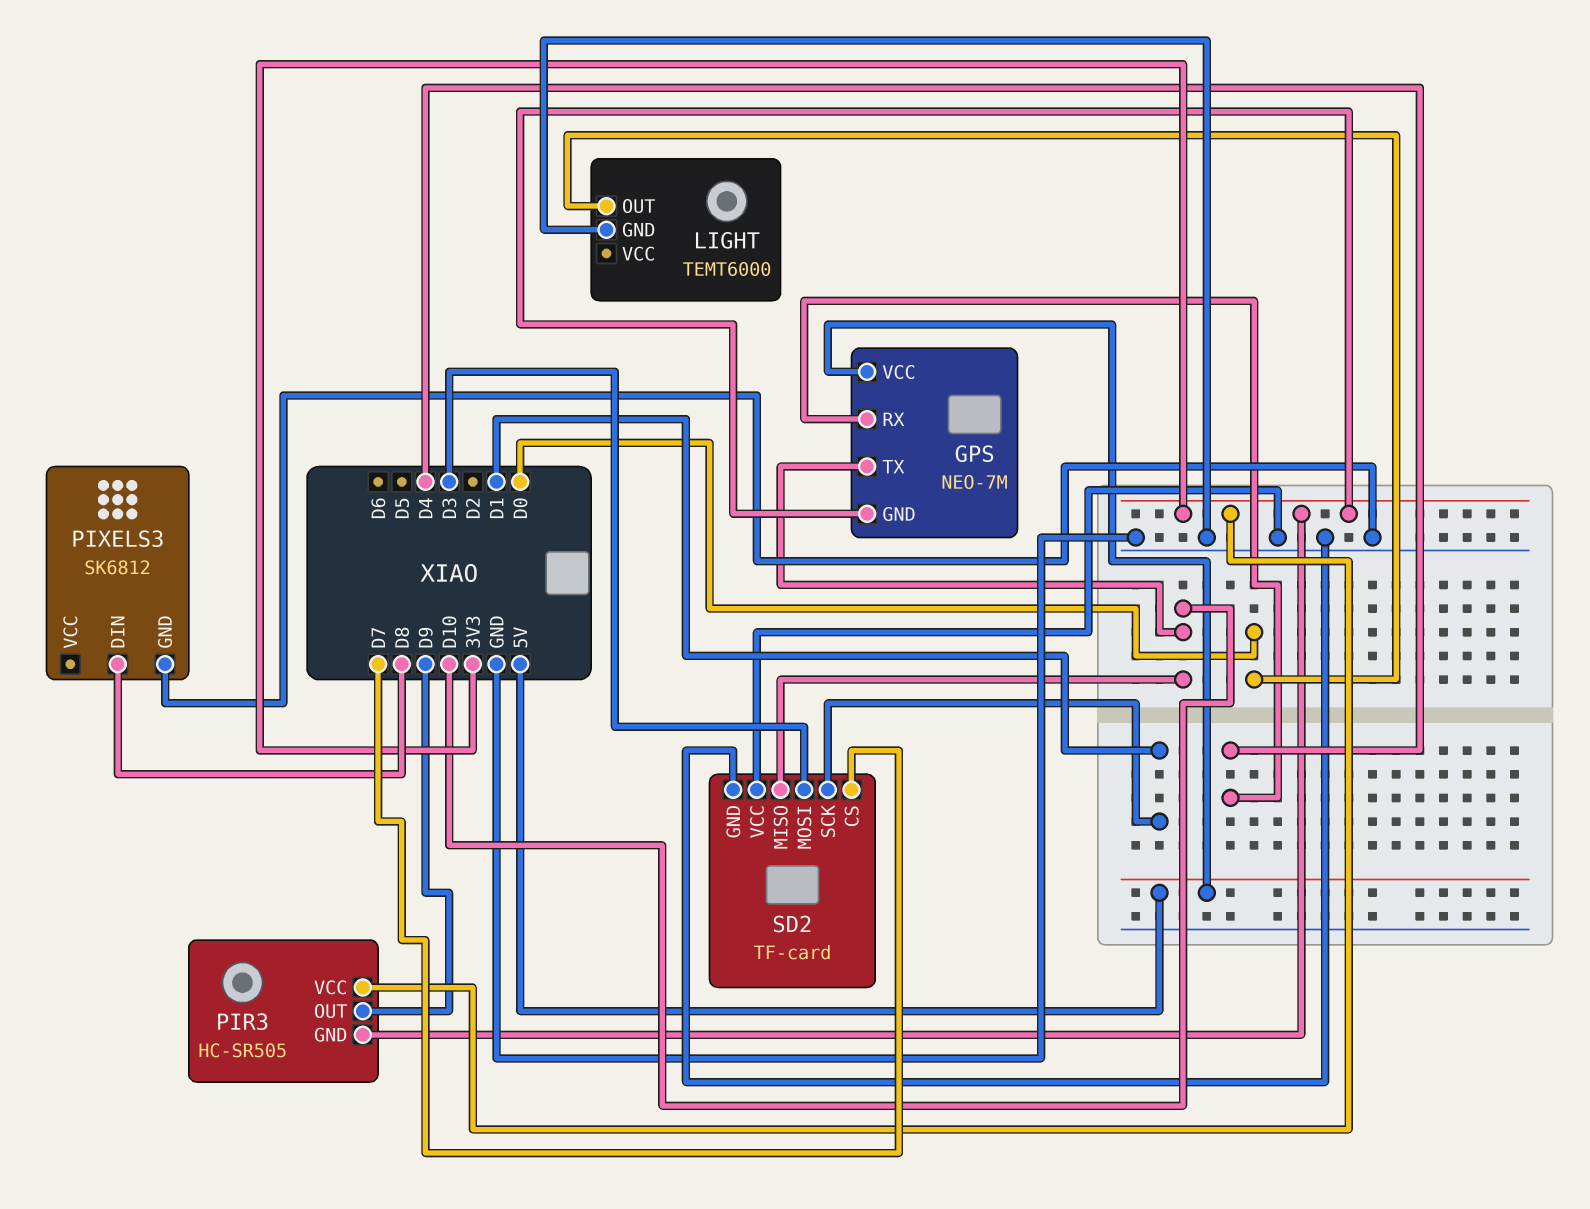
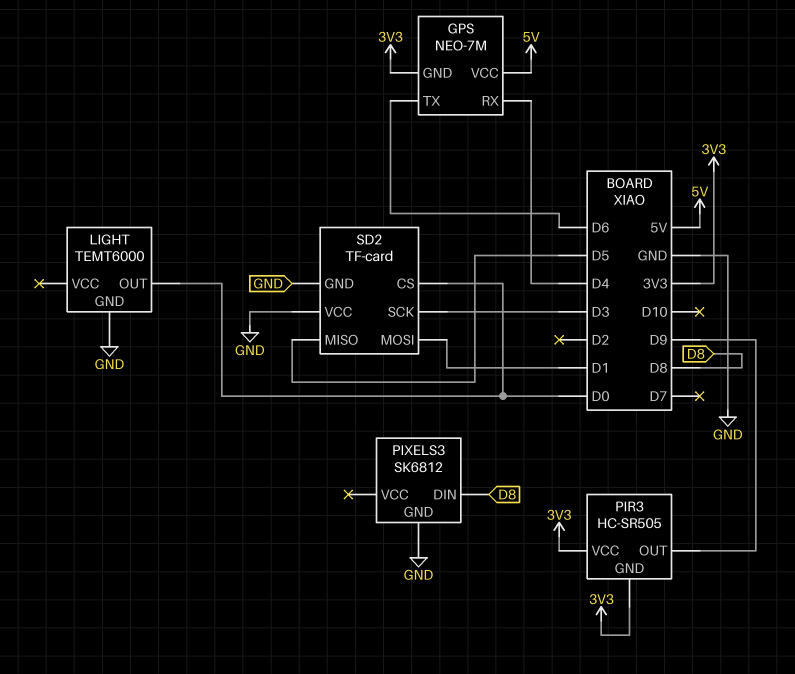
GPS pin TX: D10 -> D6
SD2 pin CS: D7 -> D0
SD2 pin MISO: D10 -> D5
SD2 pin MOSI: D3 -> D1
SD2 pin SCK: D1 -> D3

